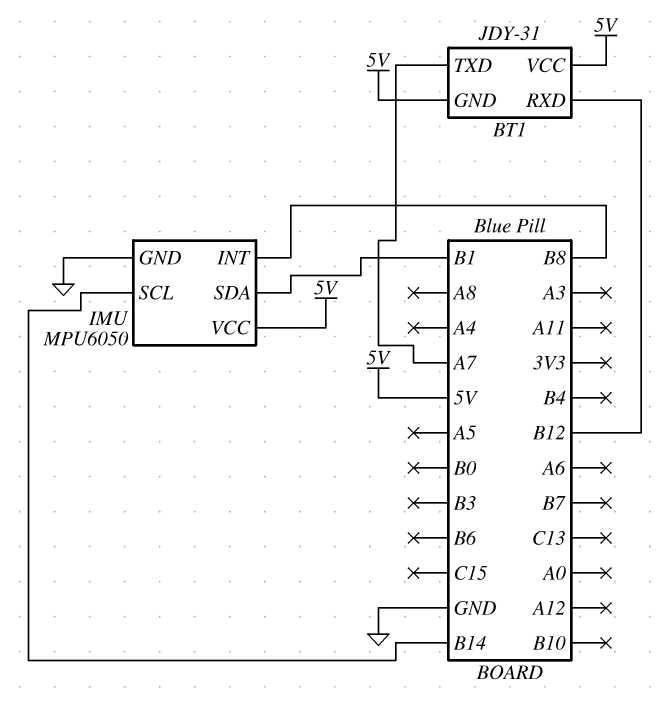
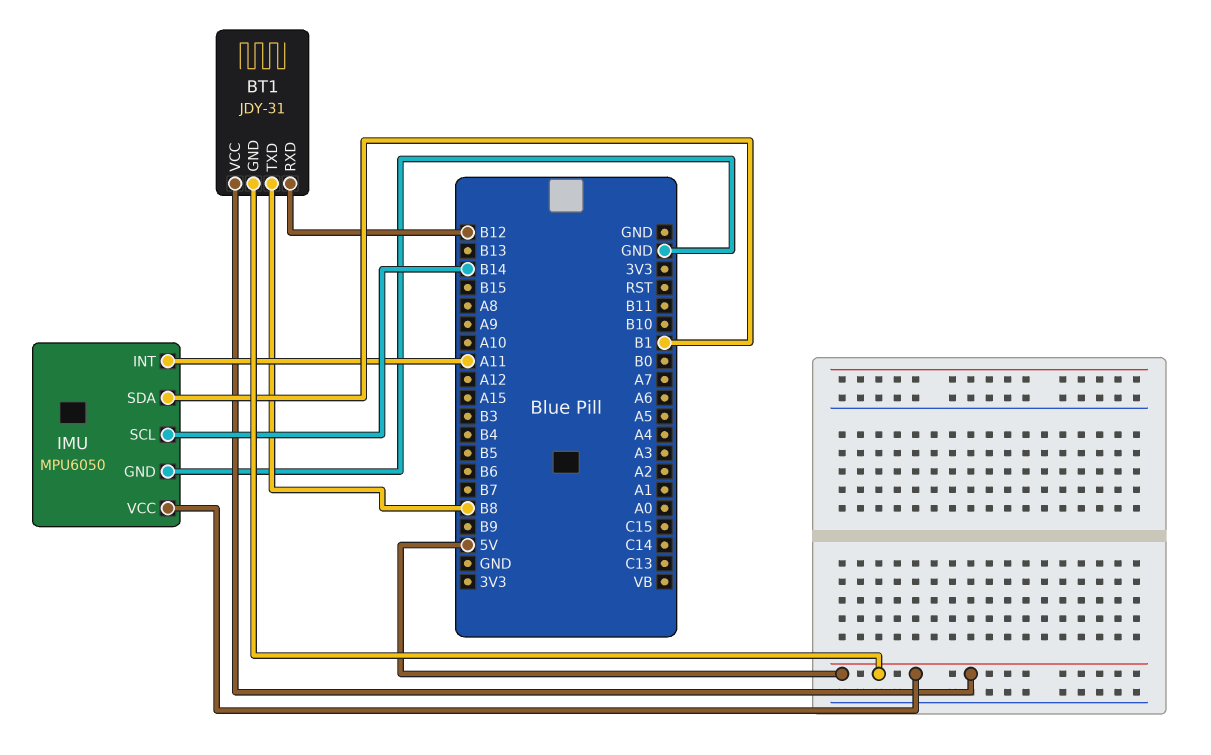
BT1 pin TXD: A7 -> B8
IMU pin INT: B8 -> A11

